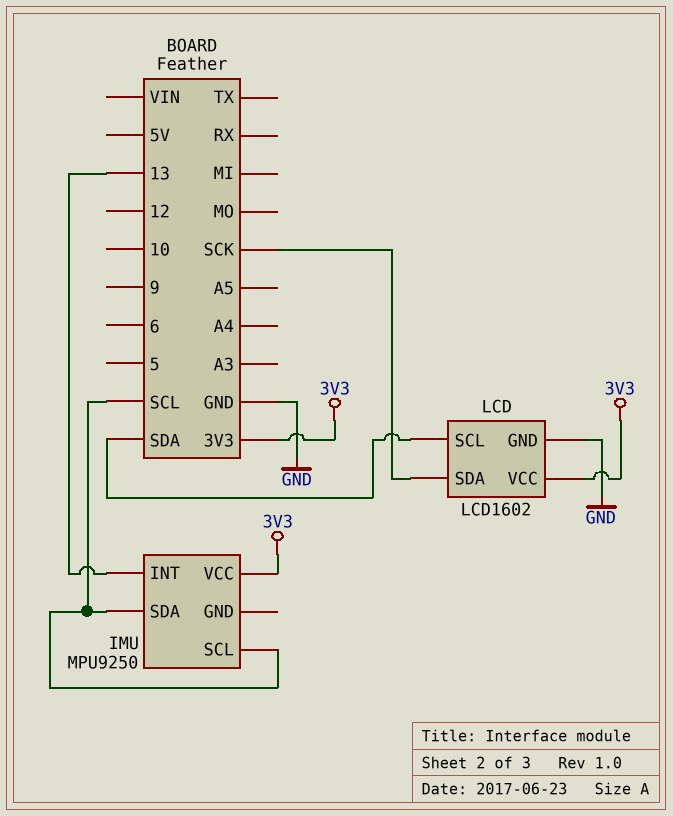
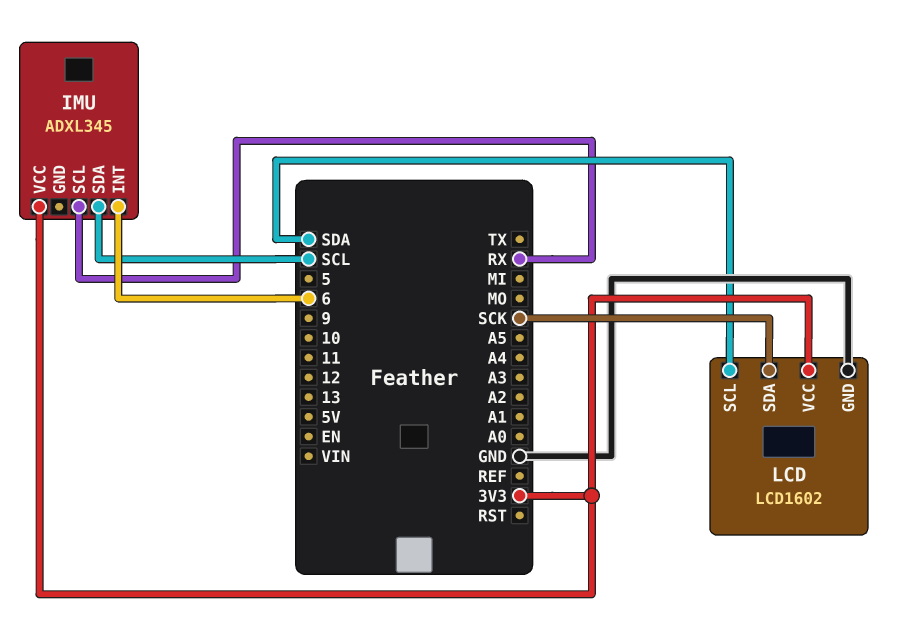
IMU: MPU9250 -> ADXL345
IMU pin INT: 13 -> 6
IMU pin SCL: SCL -> RX

